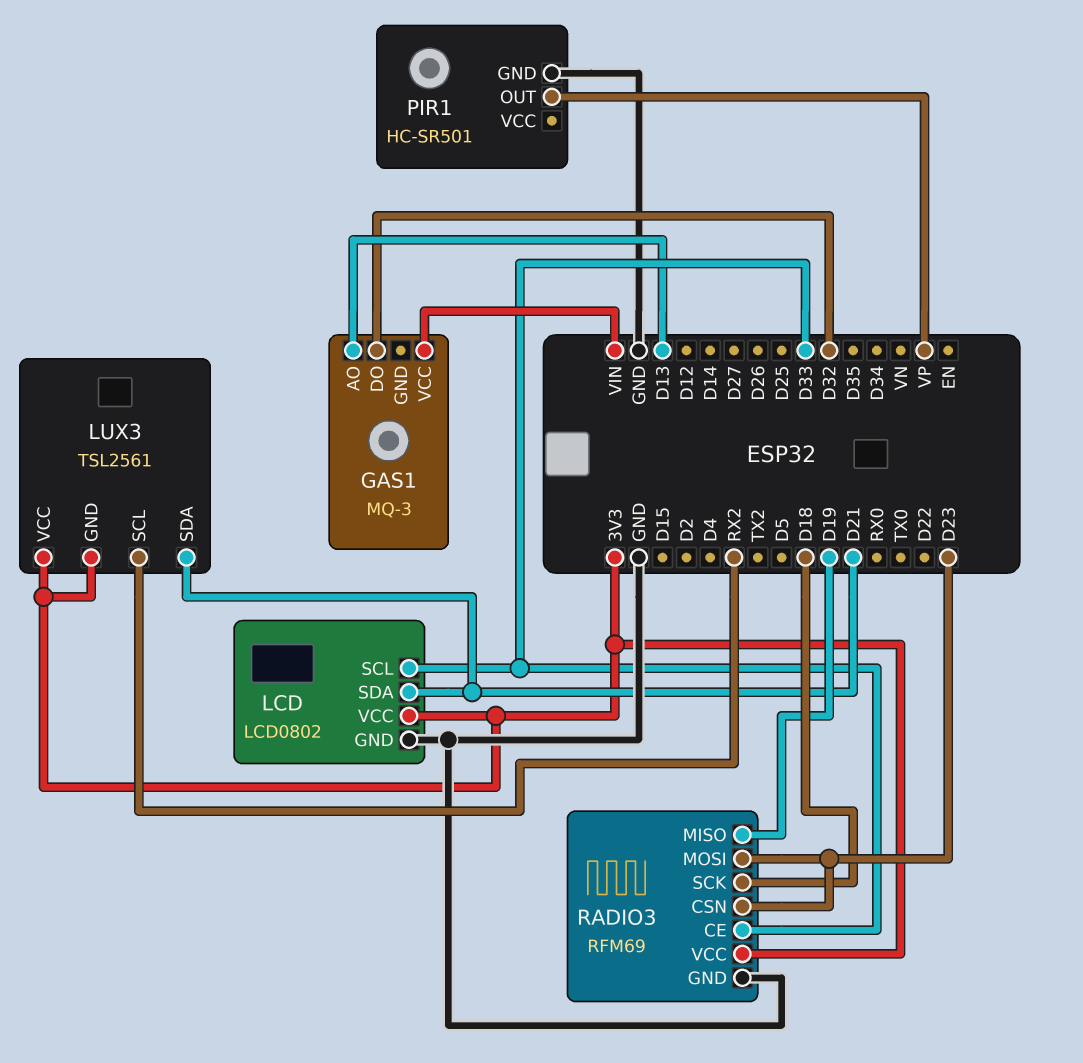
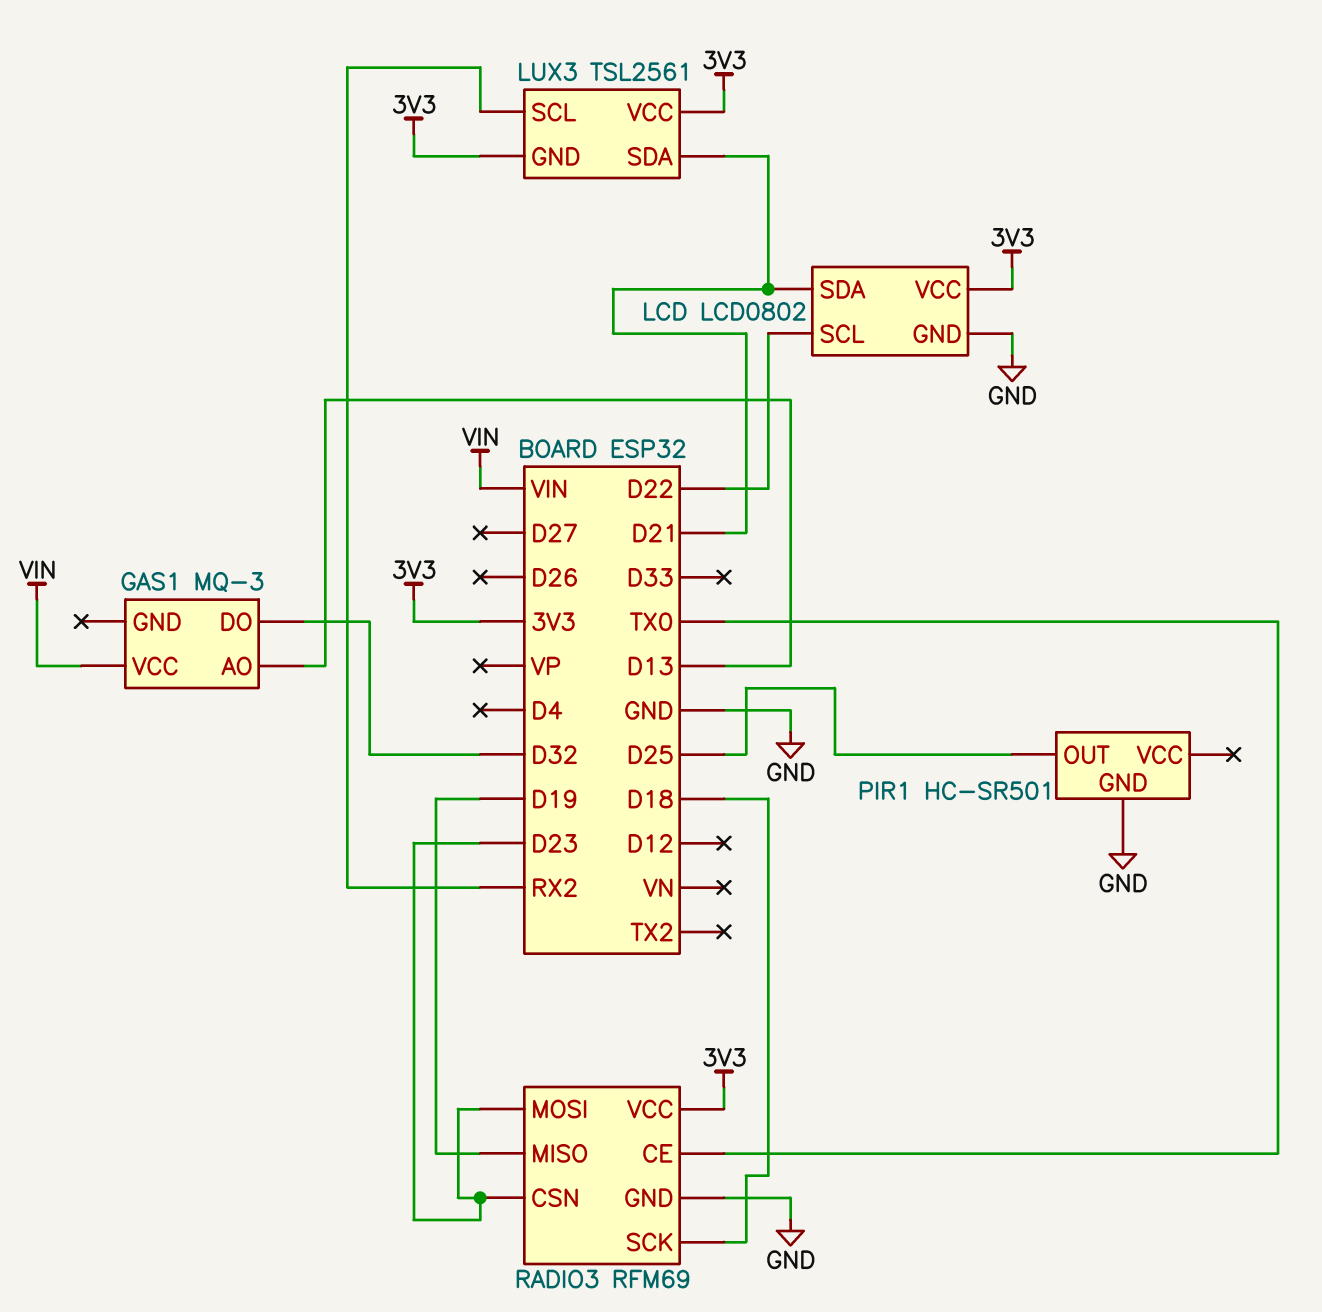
LCD pin SCL: D33 -> D22
PIR1 pin OUT: VP -> D25
RADIO3 pin CE: D33 -> TX0

